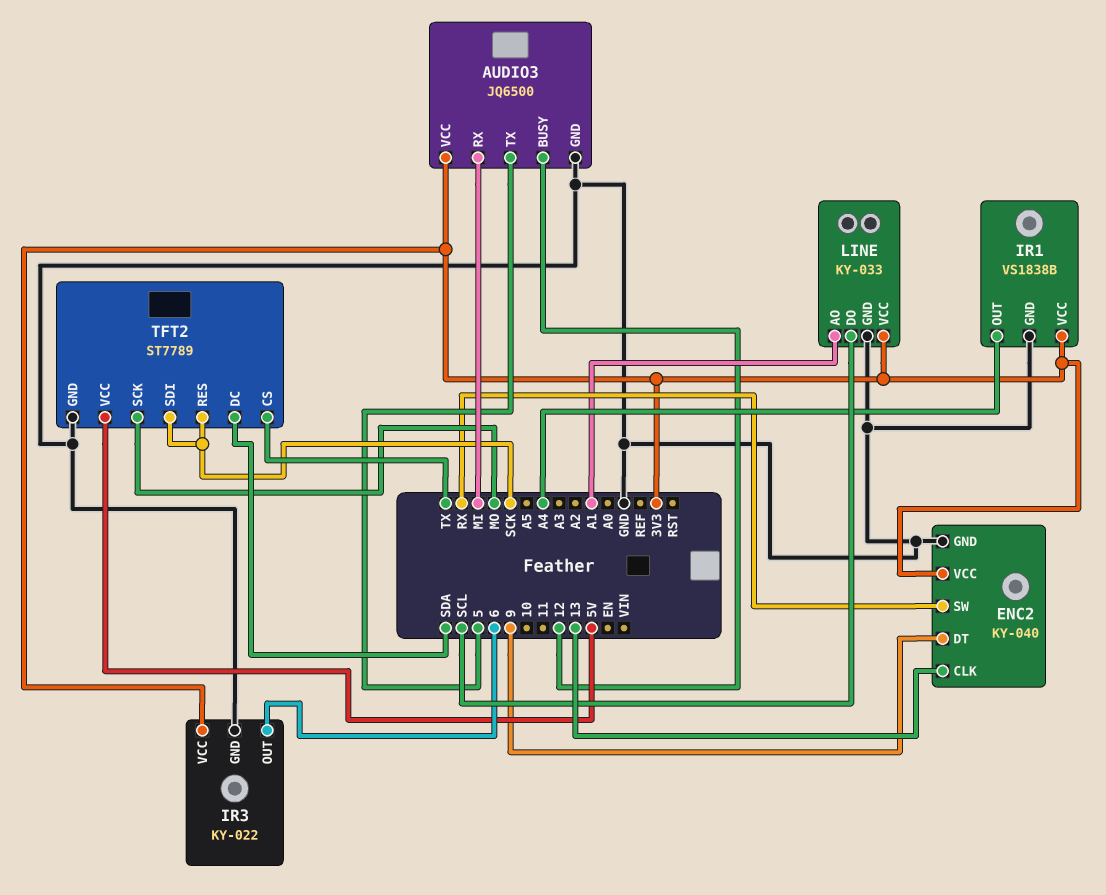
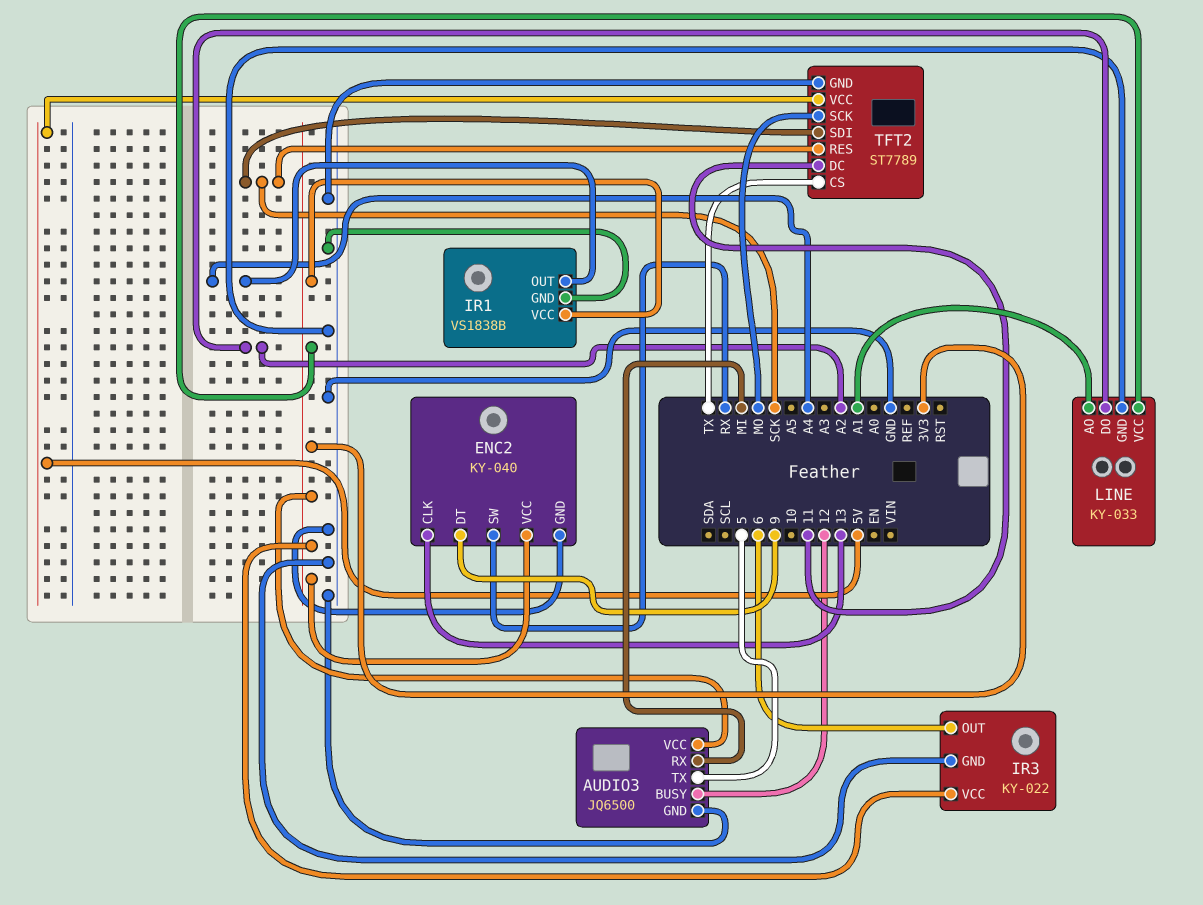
LINE pin DO: SCL -> A2
TFT2 pin DC: SDA -> 11

